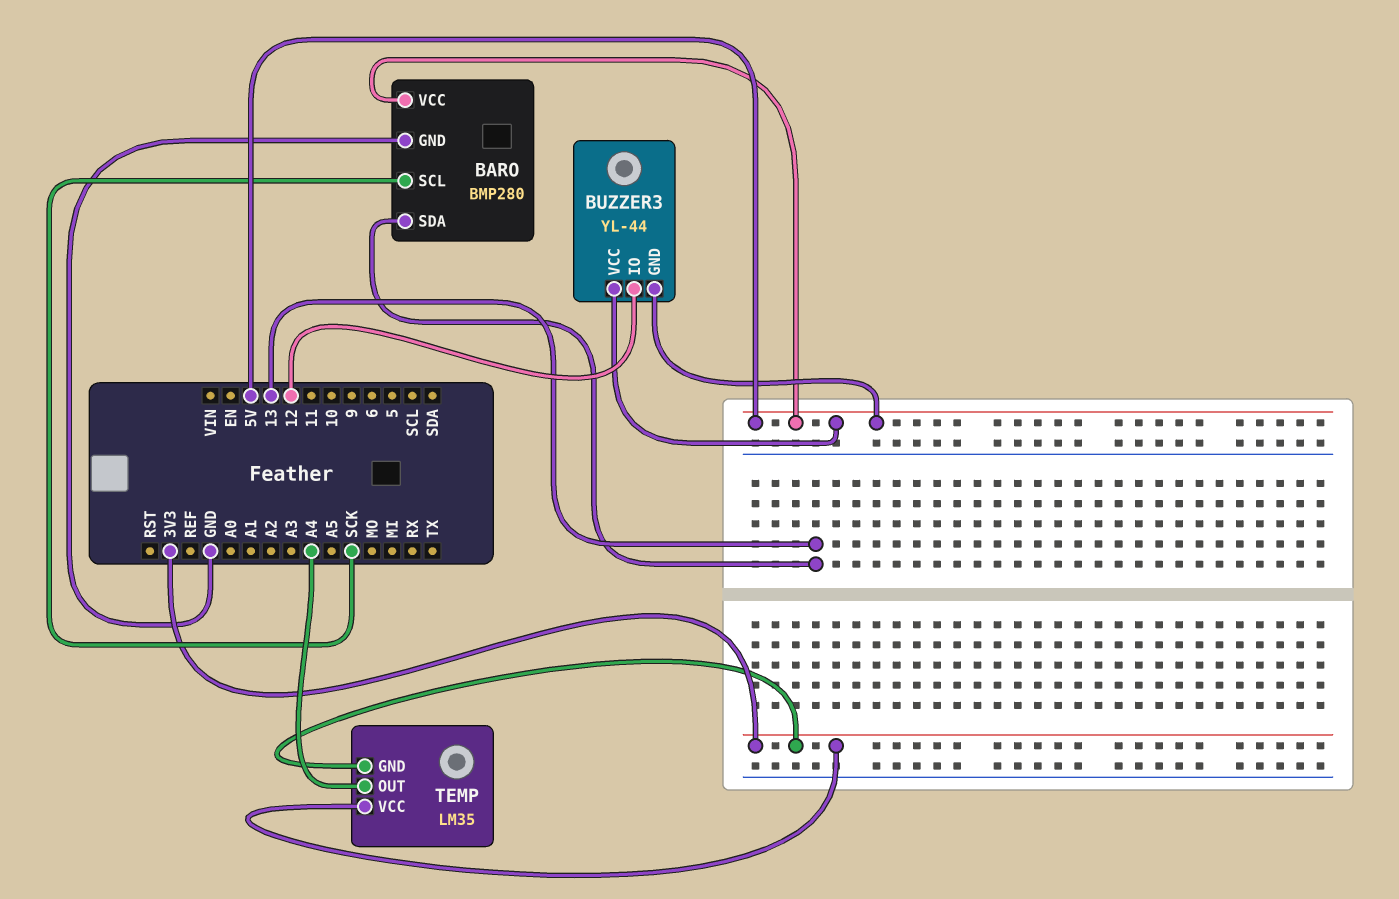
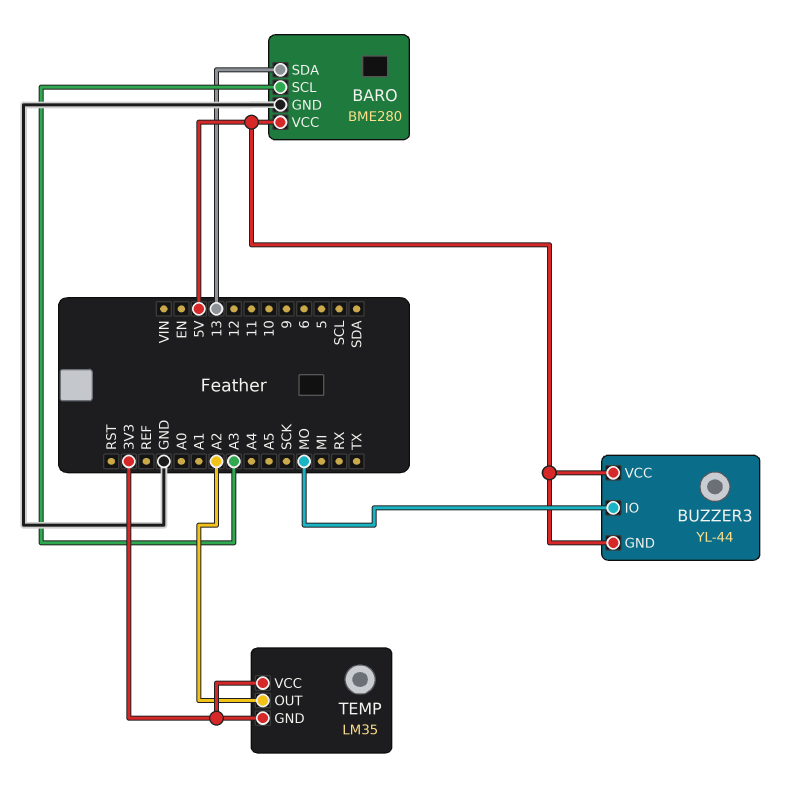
BARO: BMP280 -> BME280
BARO pin SCL: SCK -> A3
BUZZER3 pin IO: 12 -> MO
TEMP pin OUT: A4 -> A2

